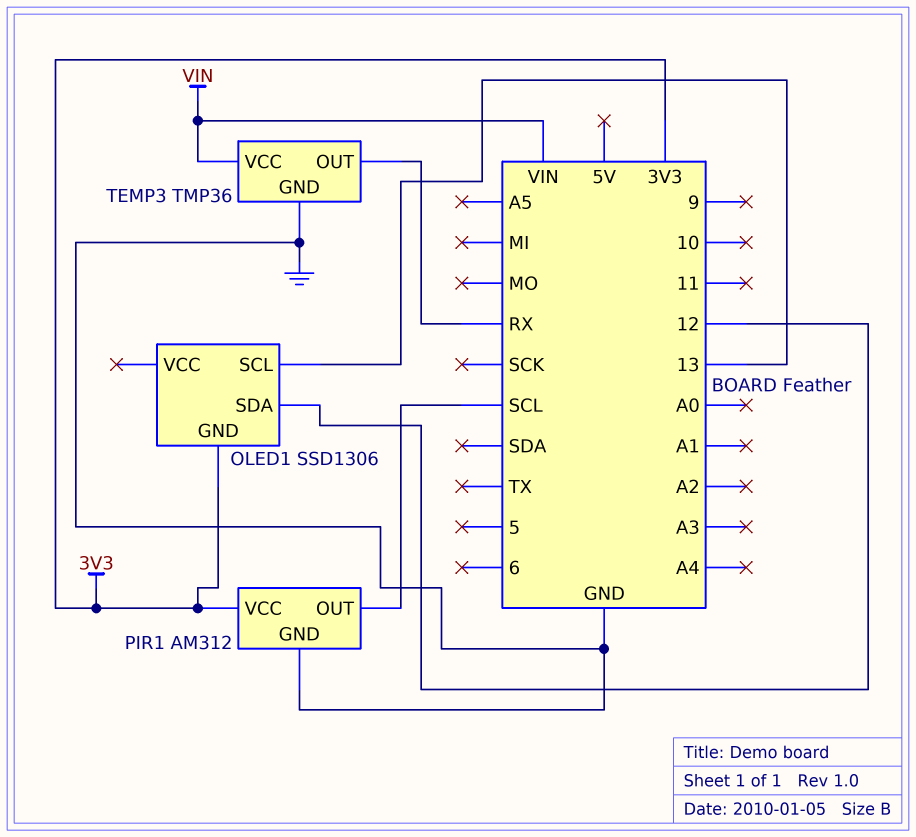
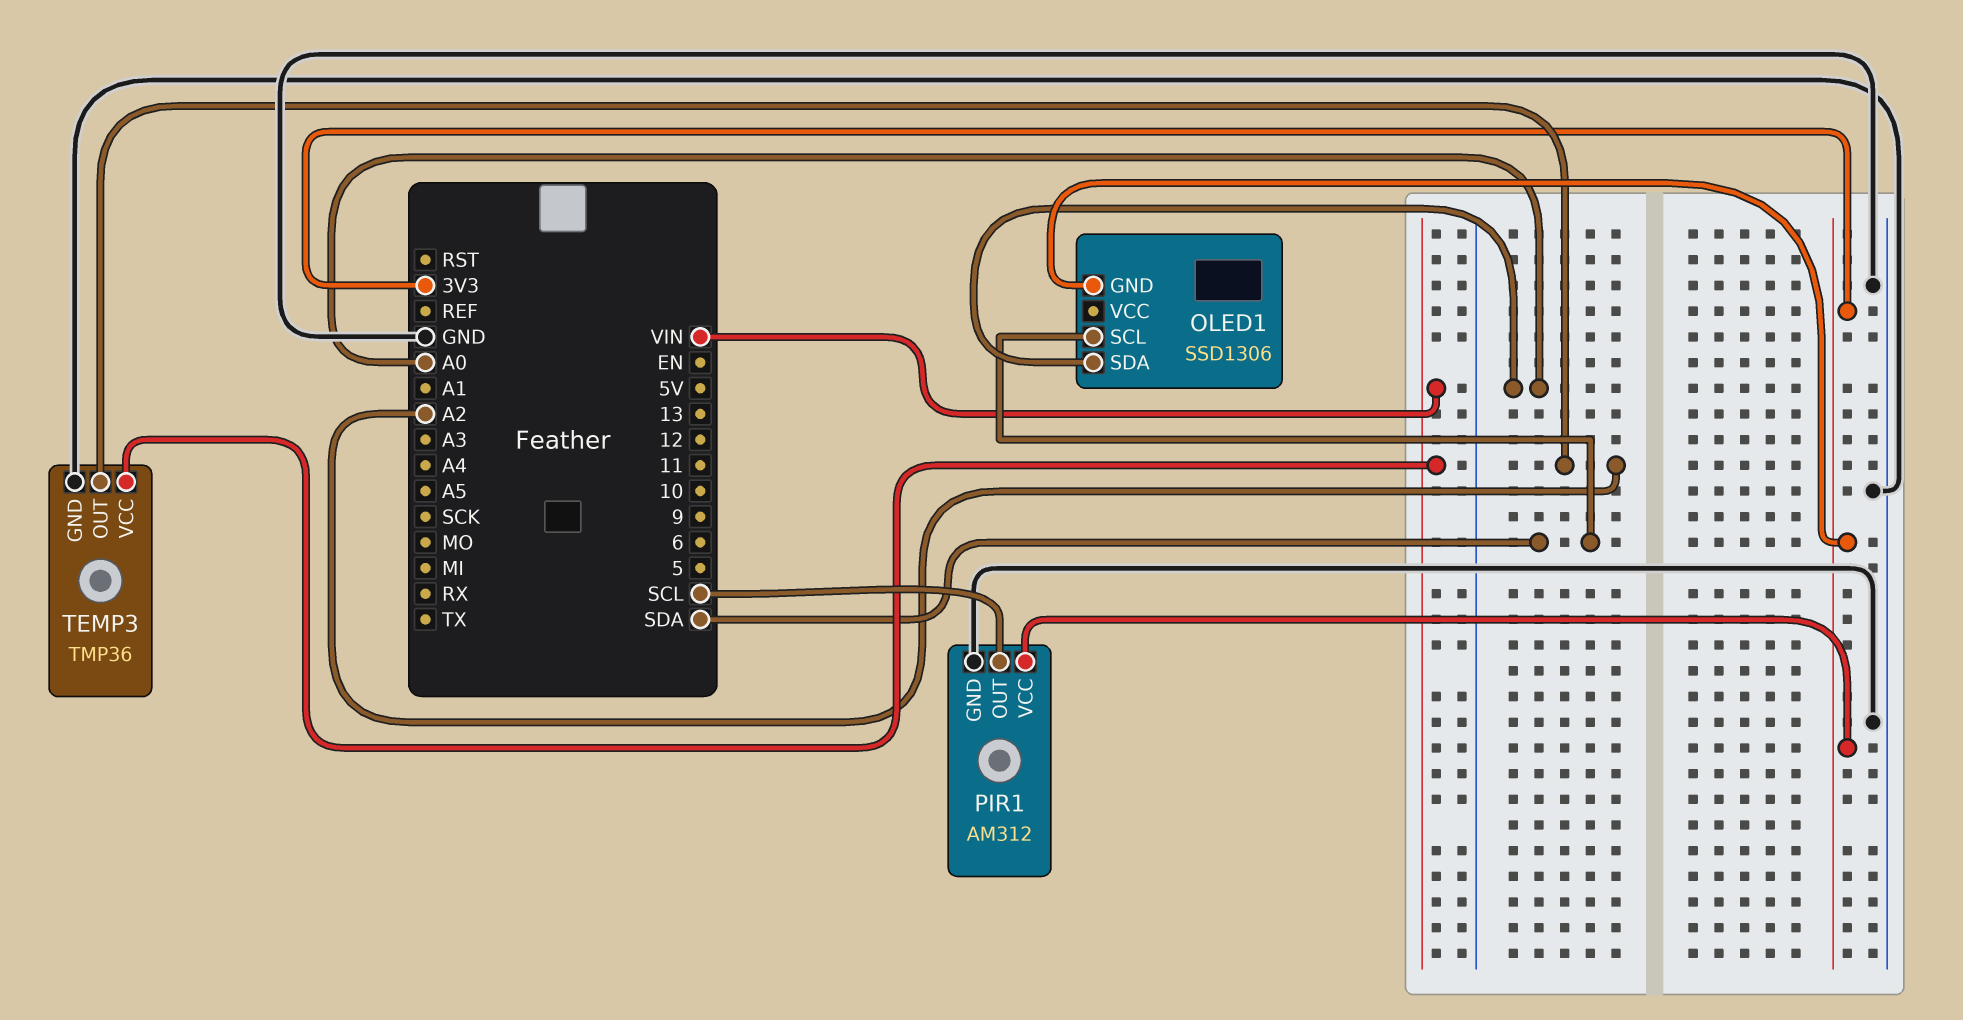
OLED1 pin SCL: 13 -> SDA
OLED1 pin SDA: 12 -> A0
TEMP3 pin OUT: RX -> A2

